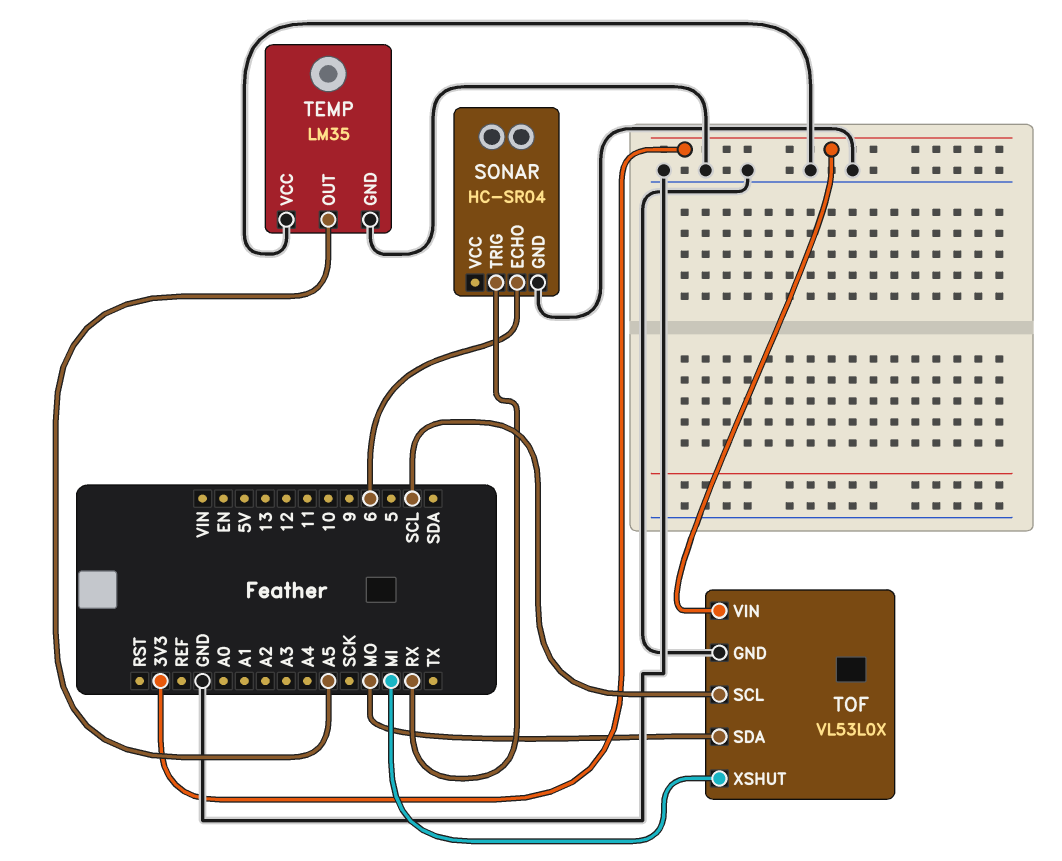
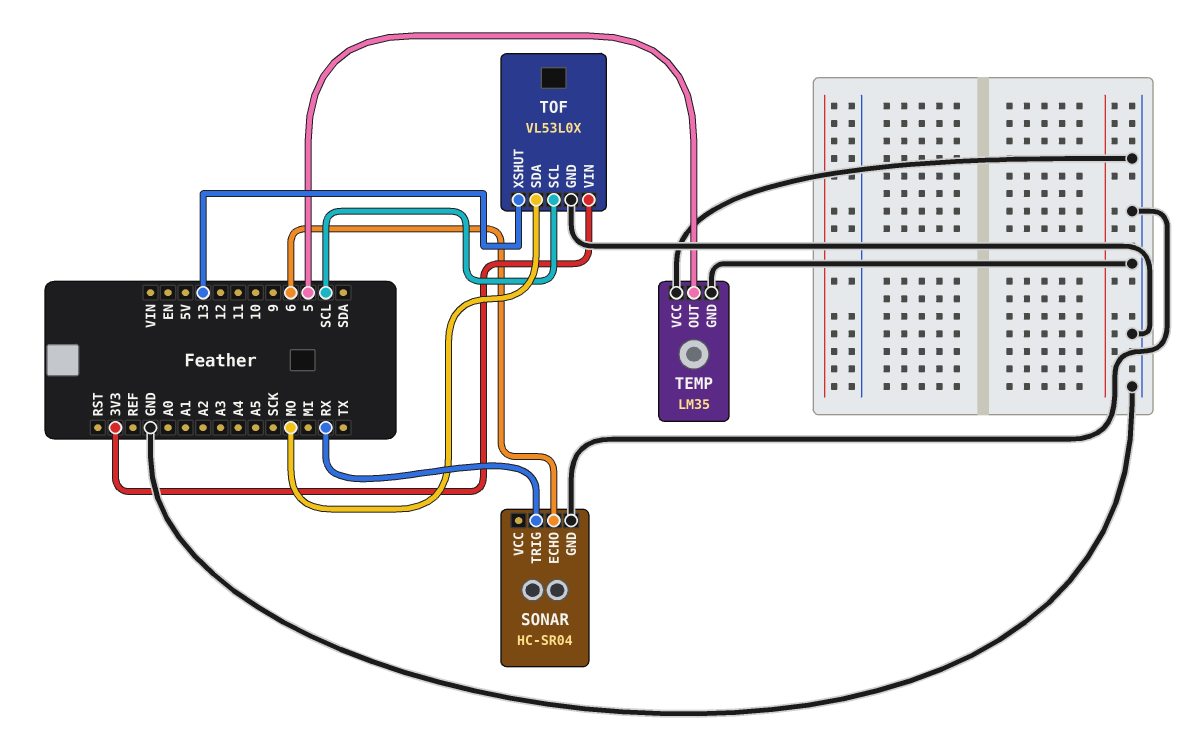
TEMP pin OUT: A5 -> 5
TOF pin XSHUT: MI -> 13

